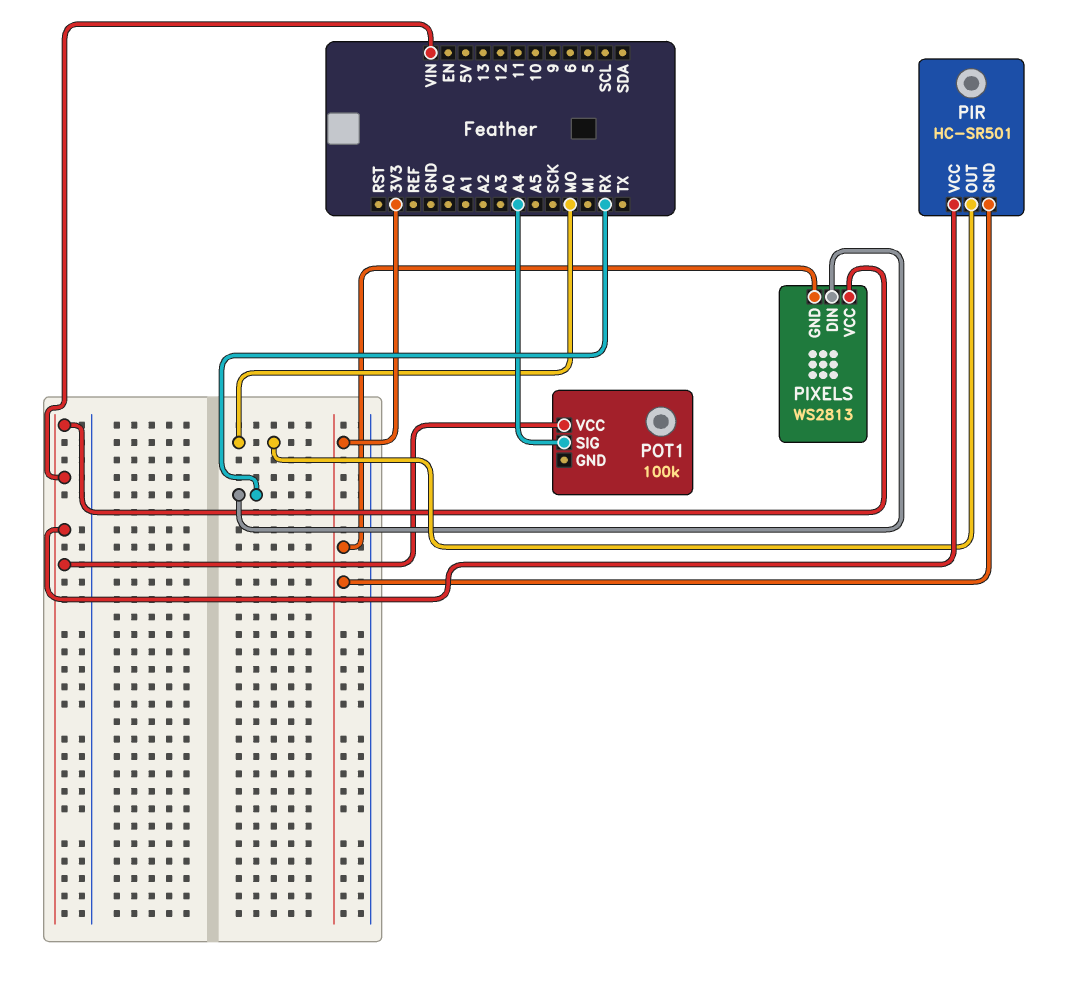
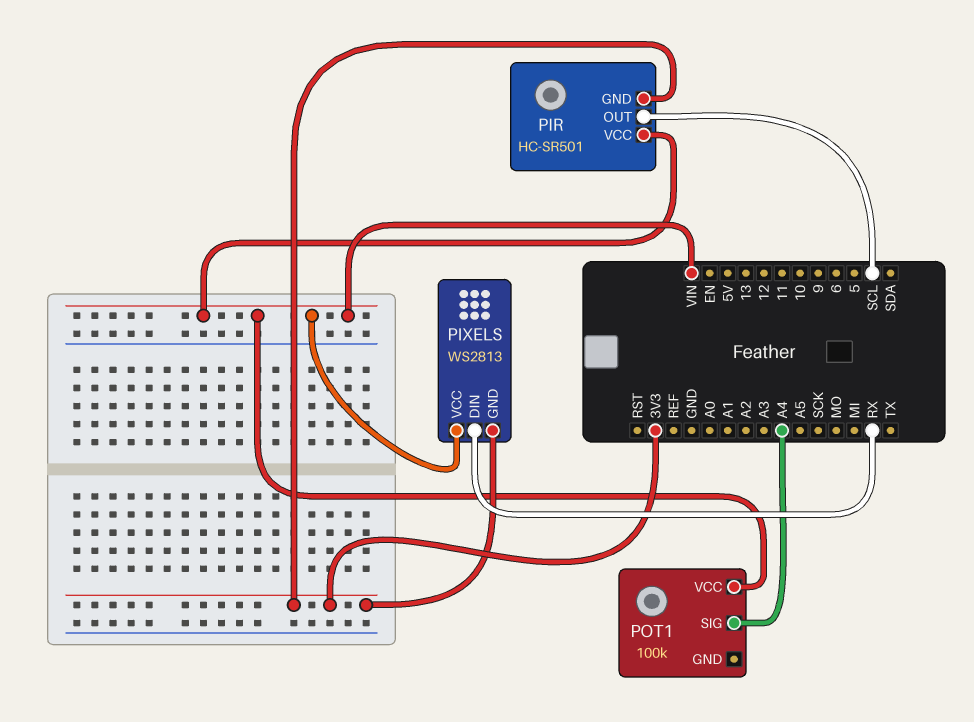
PIR pin OUT: MO -> SCL

